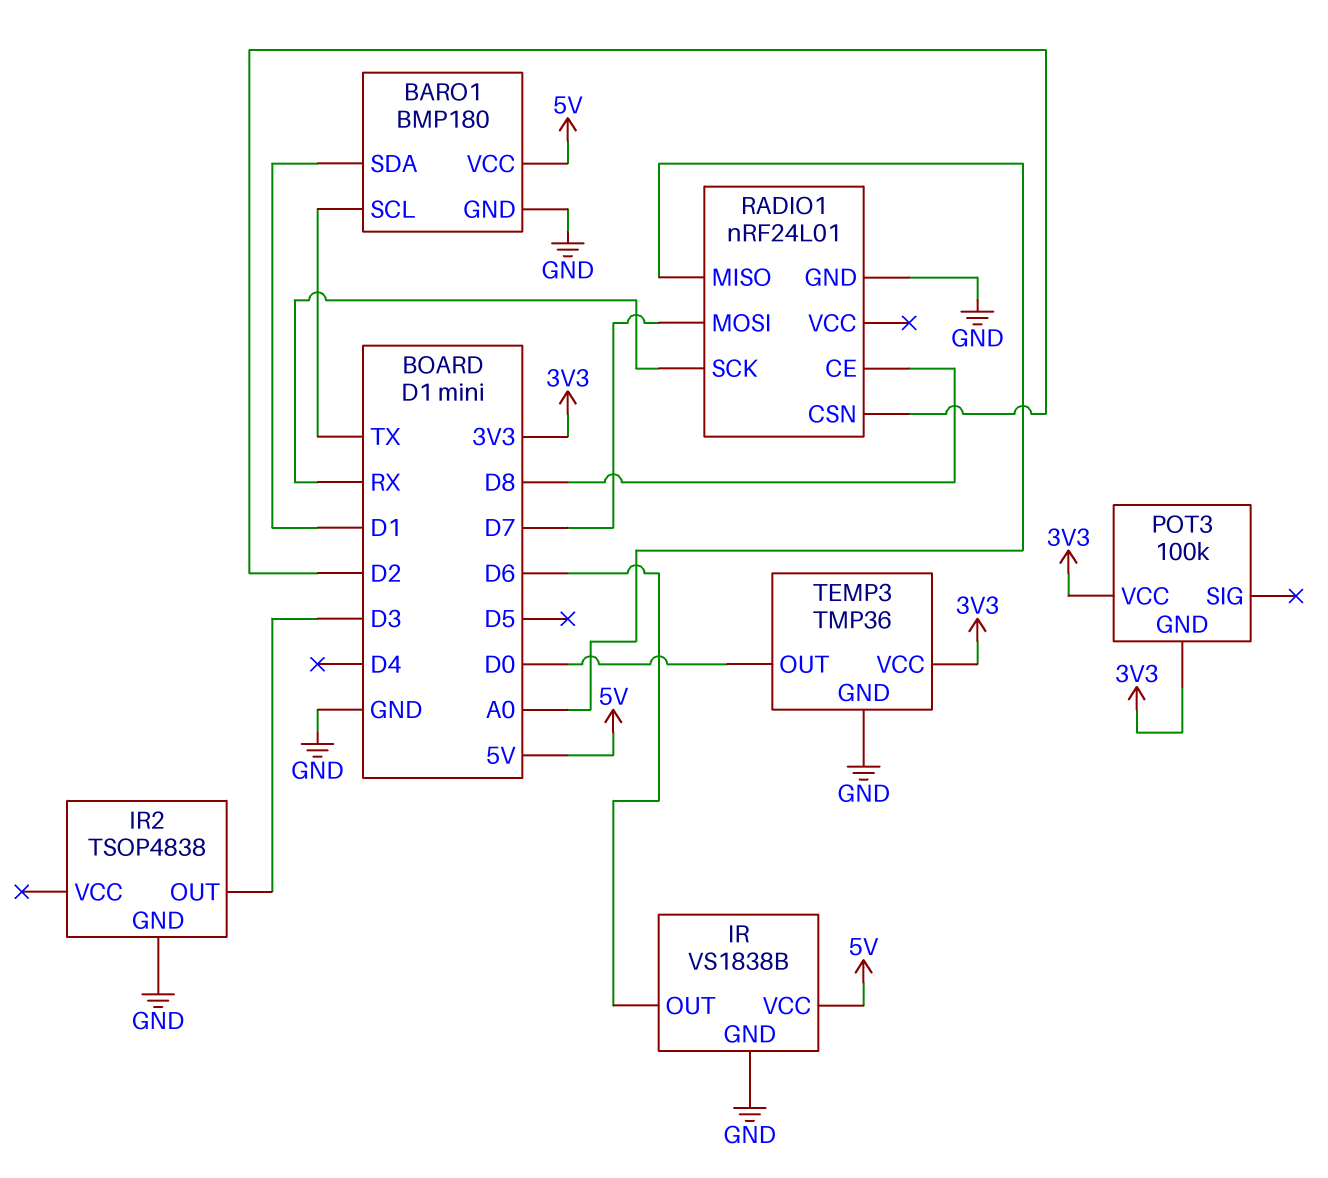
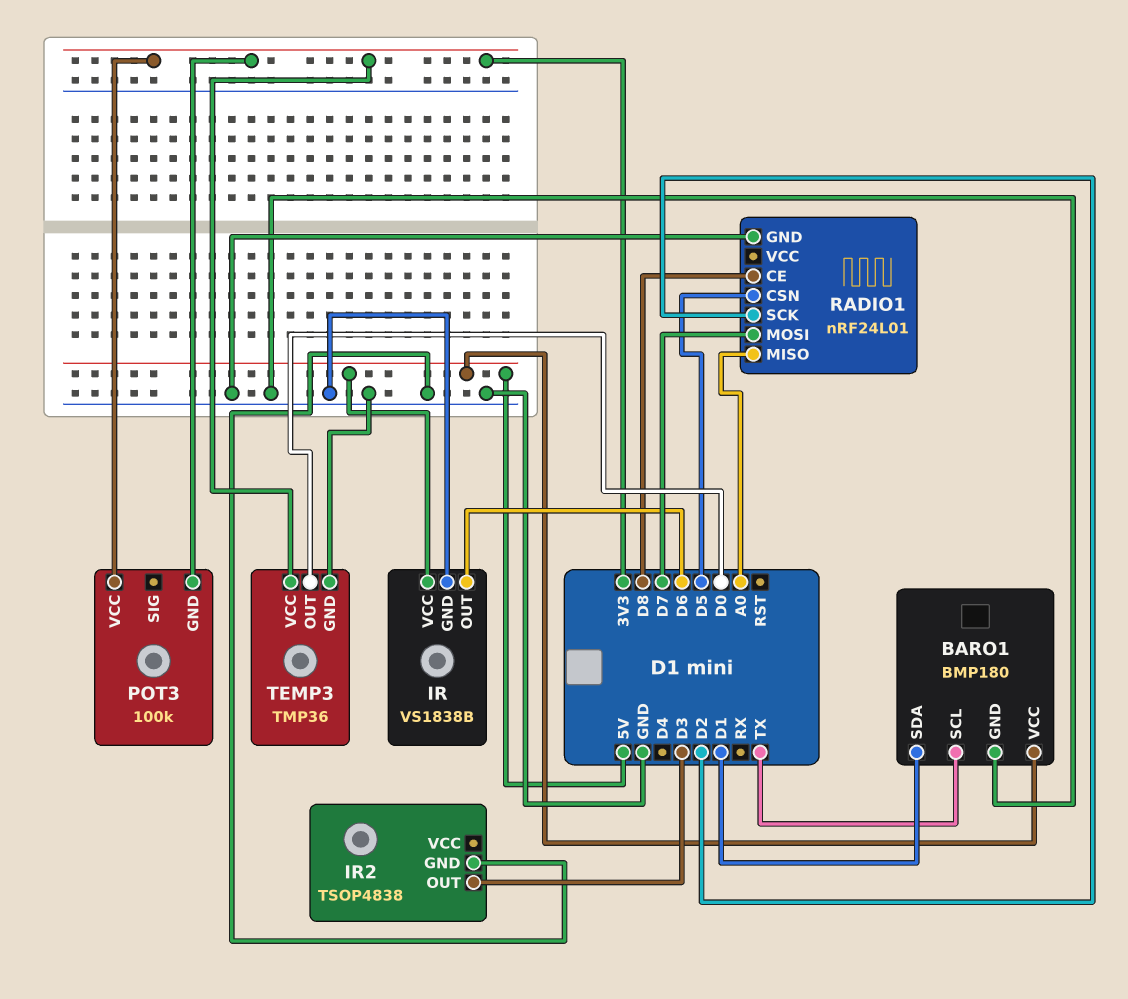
RADIO1 pin CSN: D2 -> D5
RADIO1 pin SCK: RX -> D2

